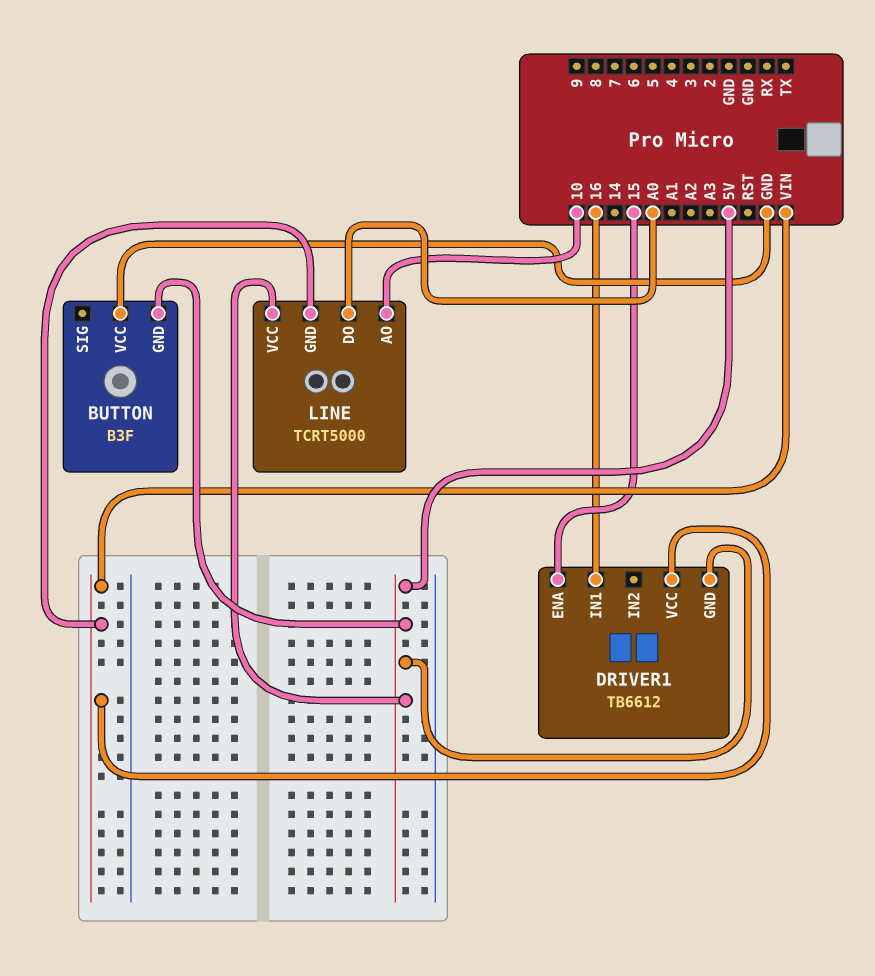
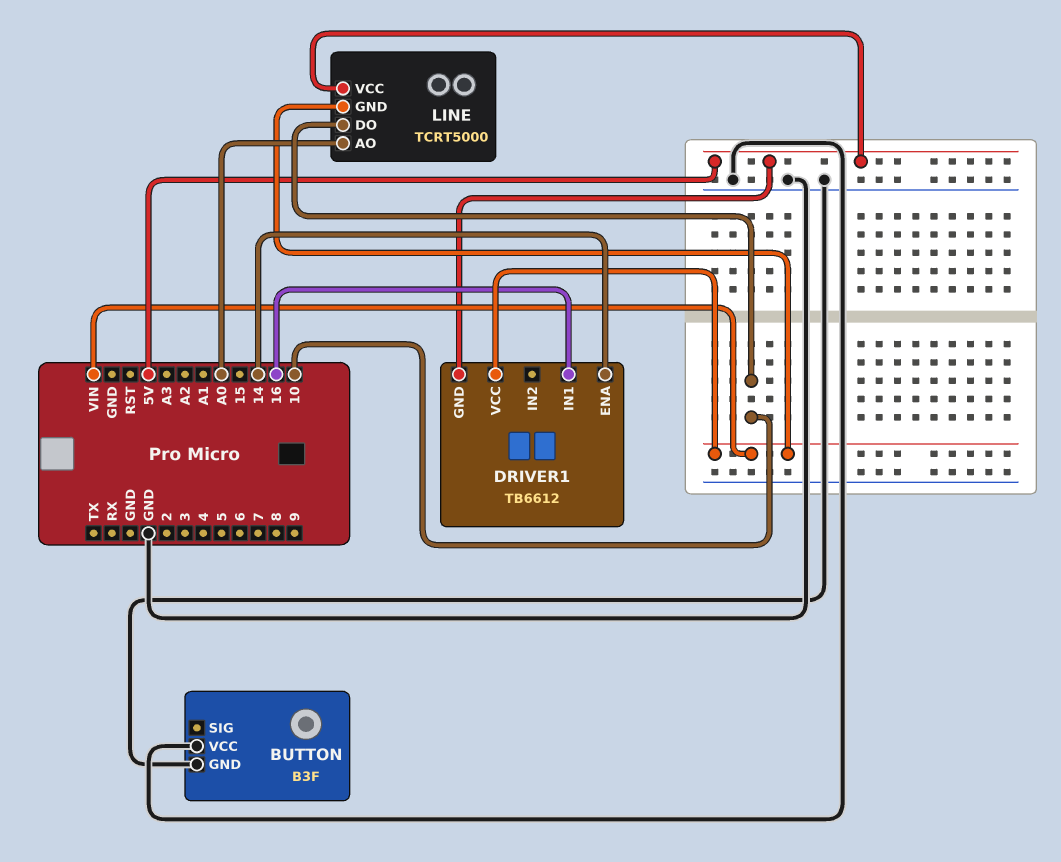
BUTTON pin GND: 5V -> GND
DRIVER1 pin ENA: 15 -> 14
LINE pin AO: 10 -> A0
LINE pin DO: A0 -> 10

